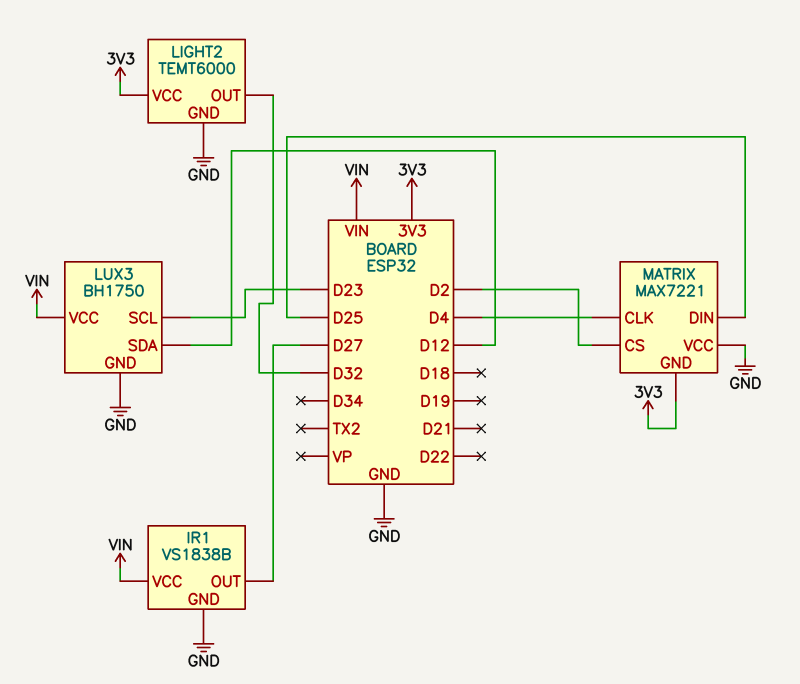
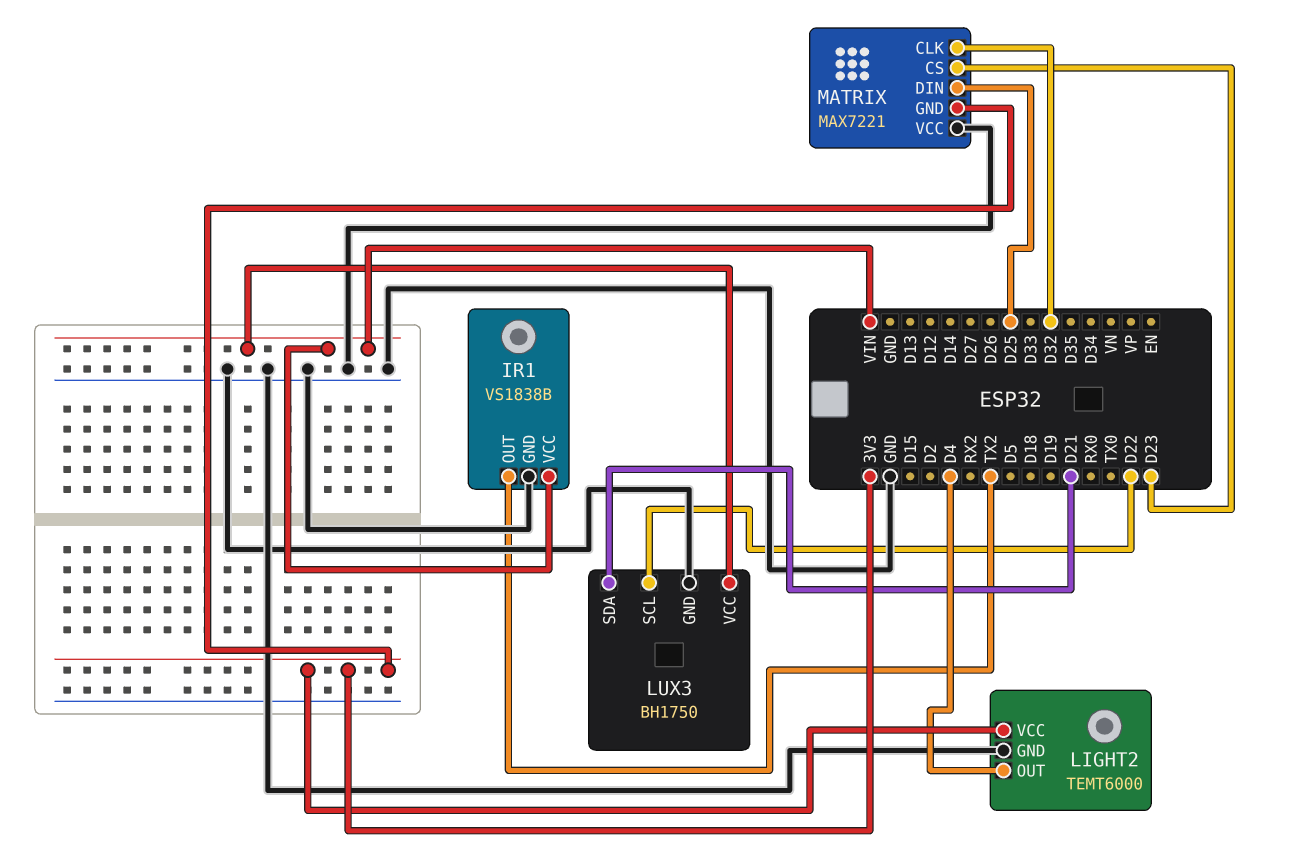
IR1 pin OUT: D27 -> TX2
LIGHT2 pin OUT: D32 -> D4
LUX3 pin SCL: D23 -> D22
LUX3 pin SDA: D12 -> D21
MATRIX pin CLK: D4 -> D32
MATRIX pin CS: D2 -> D23

